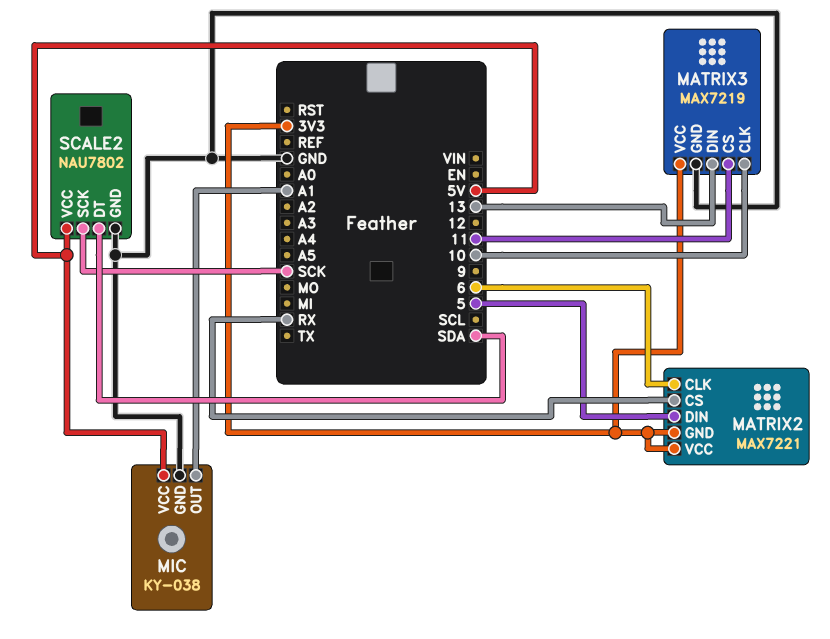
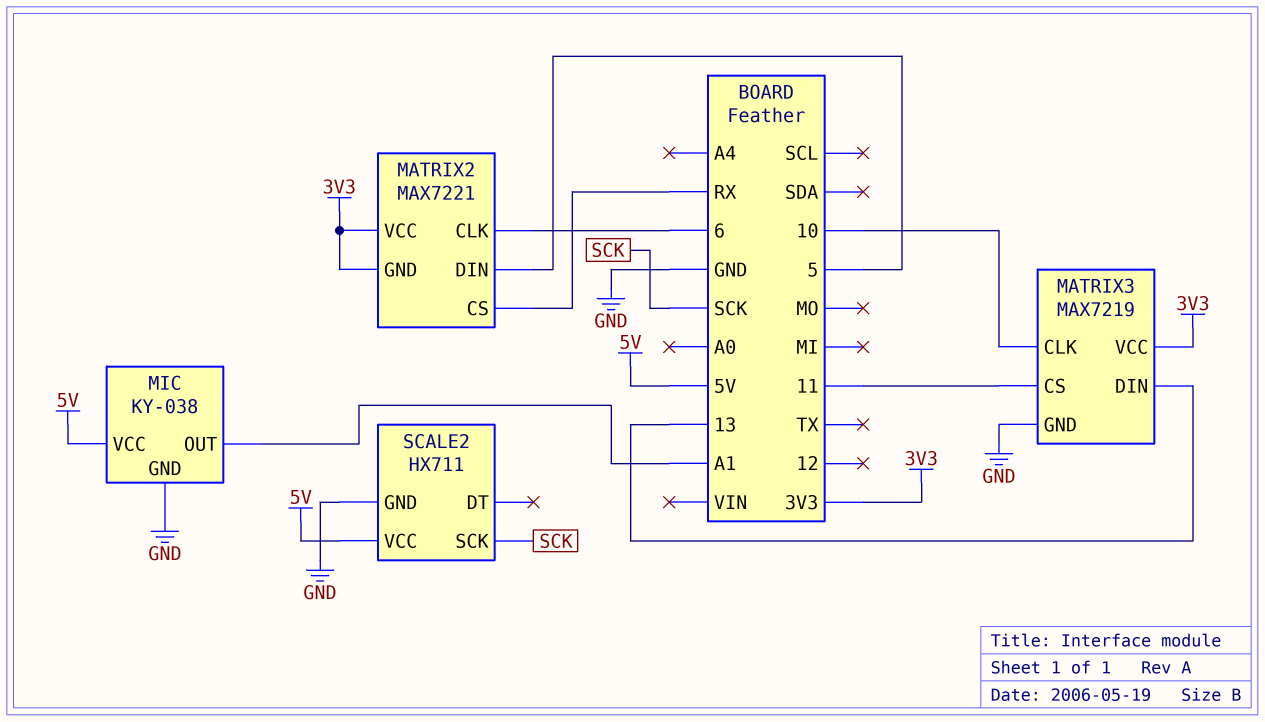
SCALE2: NAU7802 -> HX711
SCALE2 pin DT: SDA -> none

